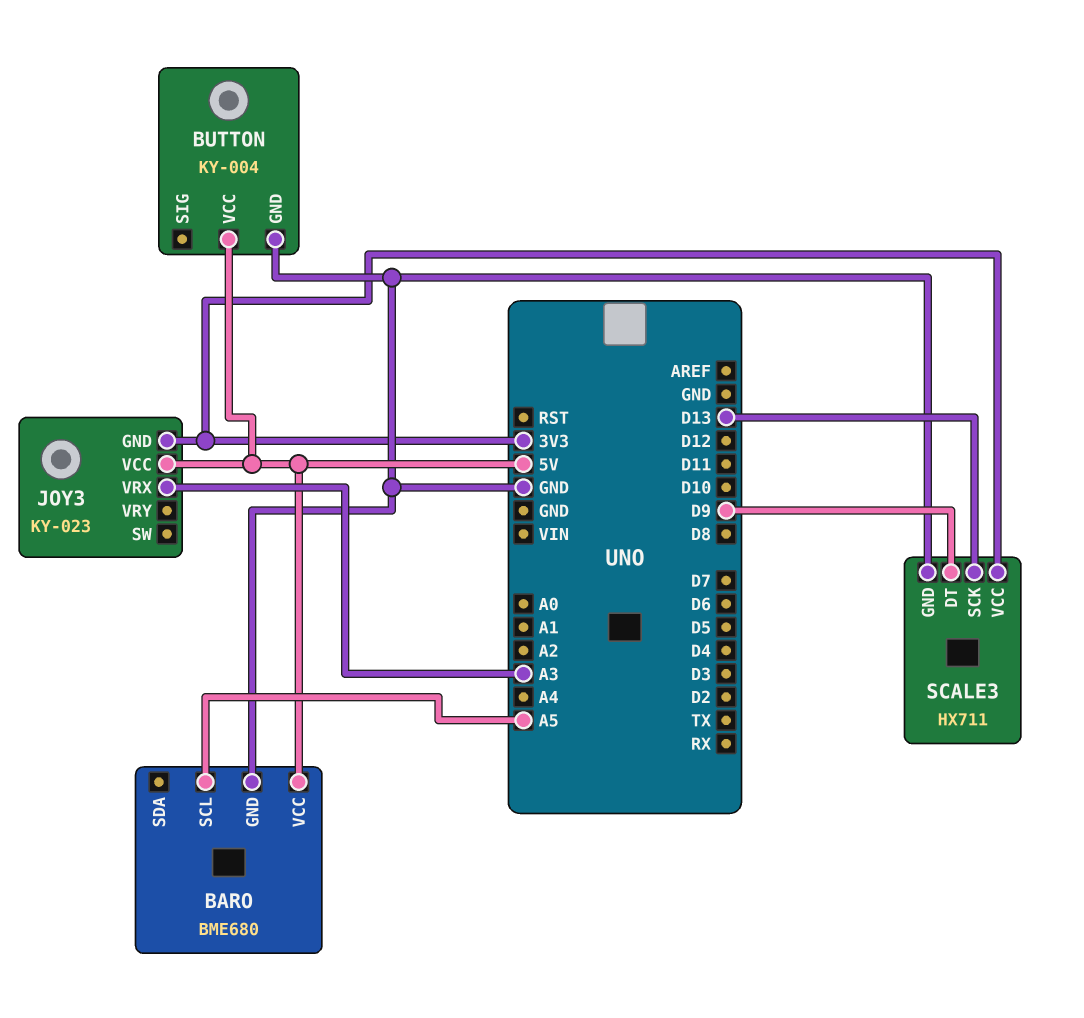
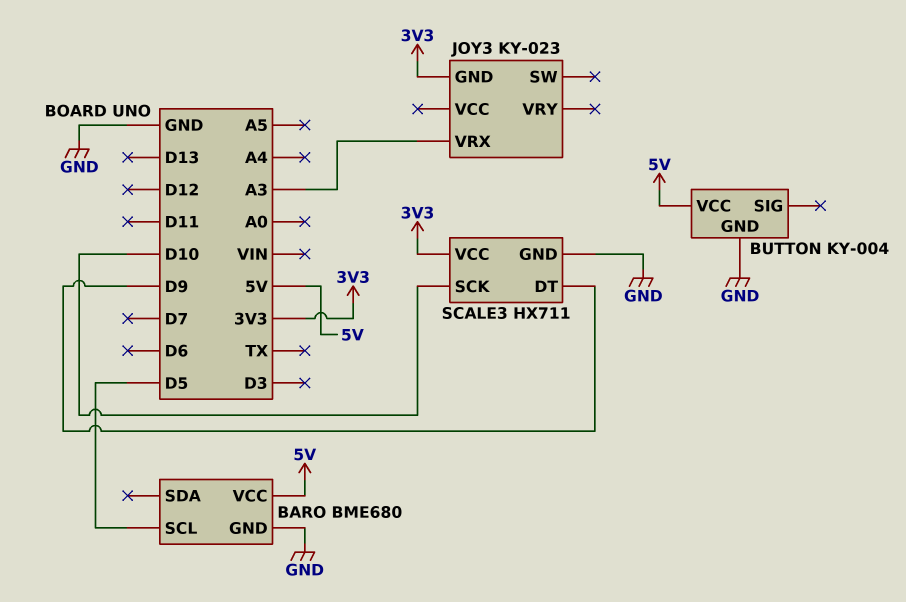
BARO pin SCL: A5 -> D5
JOY3 pin VCC: 5V -> none
SCALE3 pin SCK: D13 -> D10

